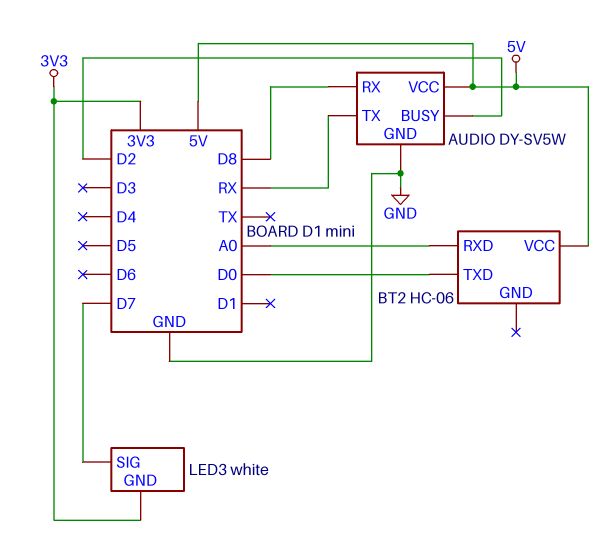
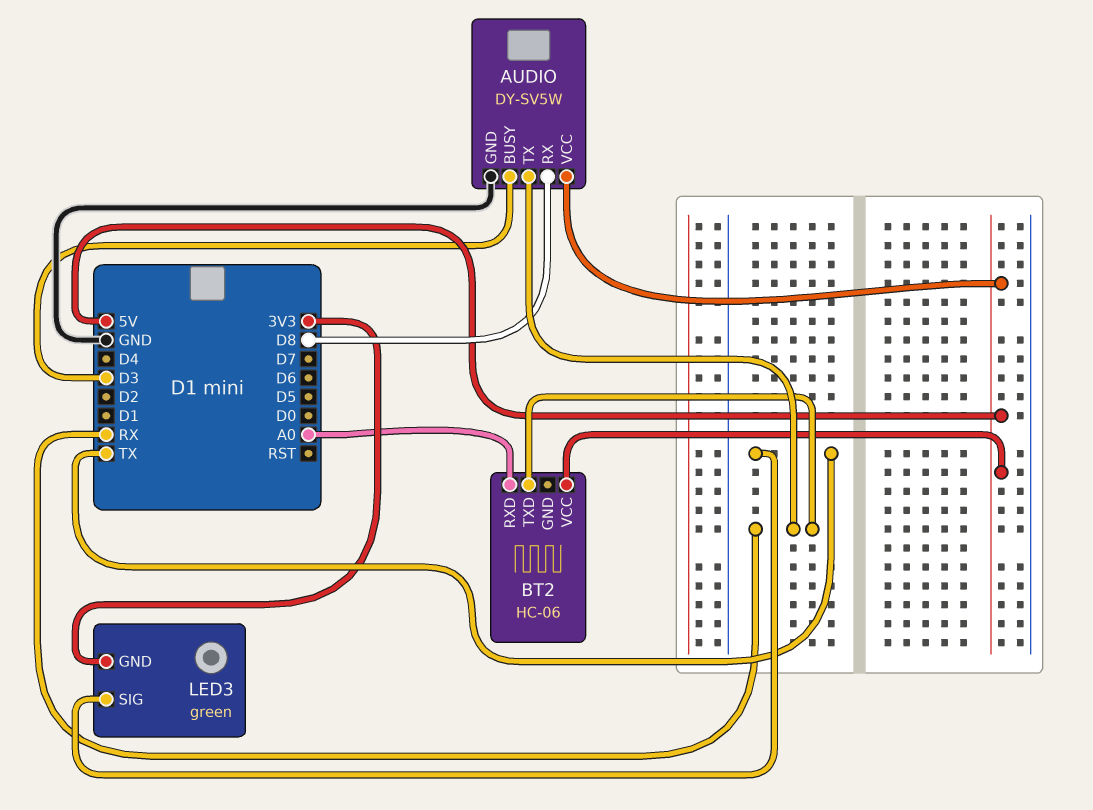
AUDIO pin BUSY: D2 -> D3
BT2 pin TXD: D0 -> RX
LED3: white -> green
LED3 pin SIG: D7 -> TX

